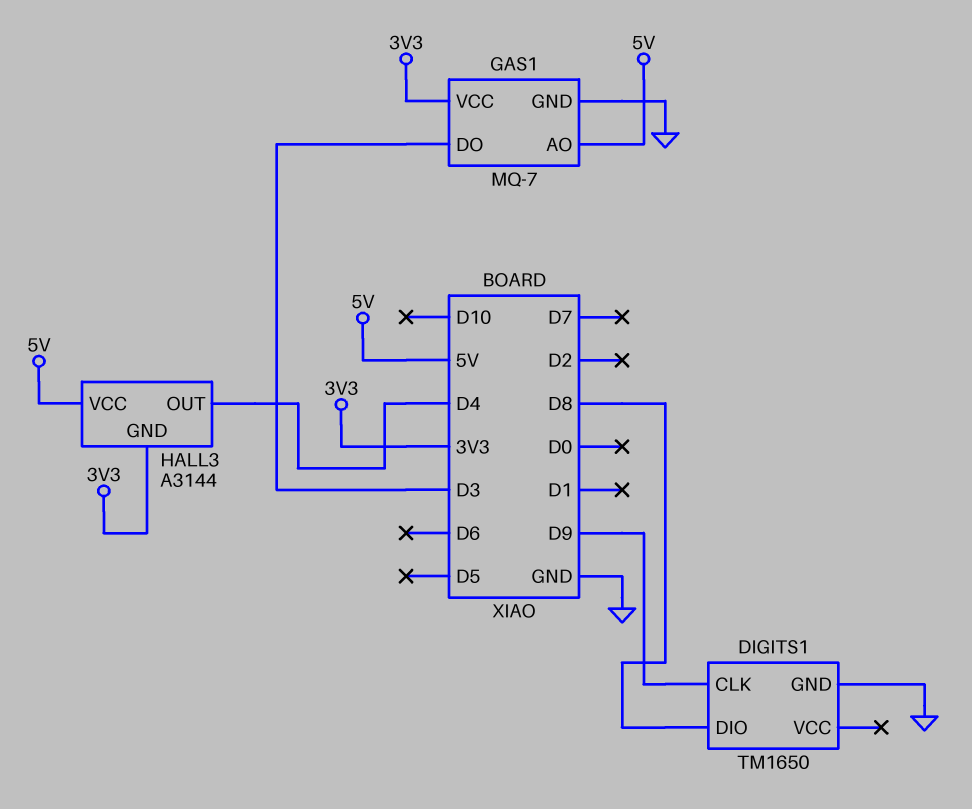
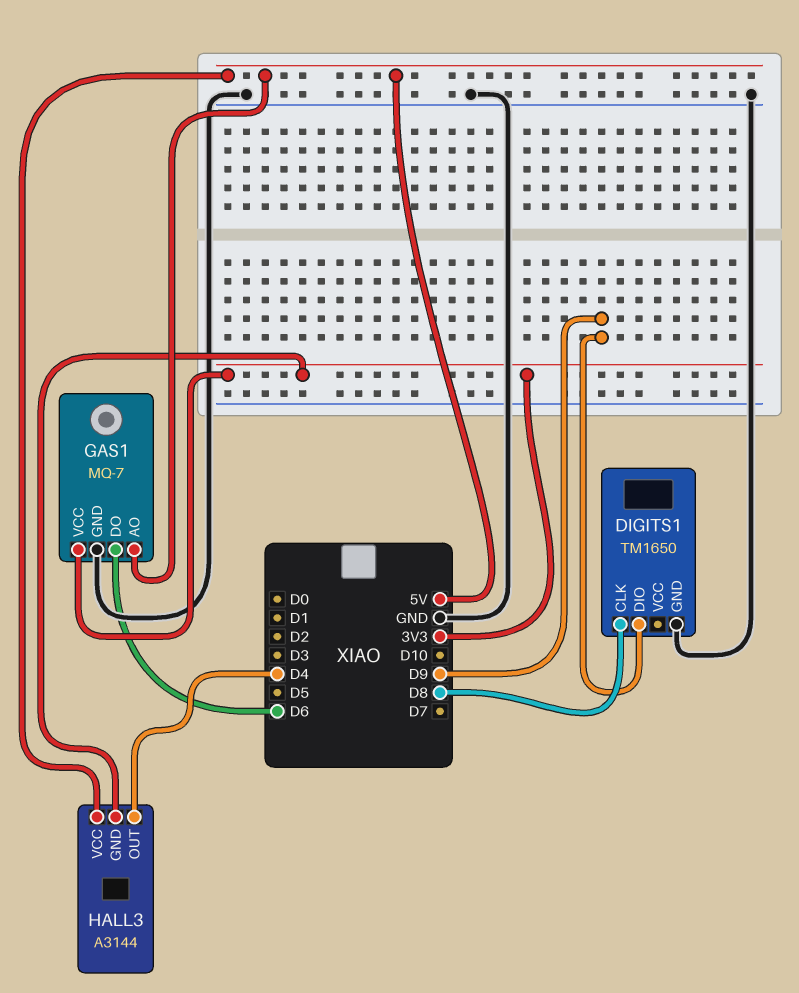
DIGITS1 pin CLK: D9 -> D8
DIGITS1 pin DIO: D8 -> D9
GAS1 pin DO: D3 -> D6

